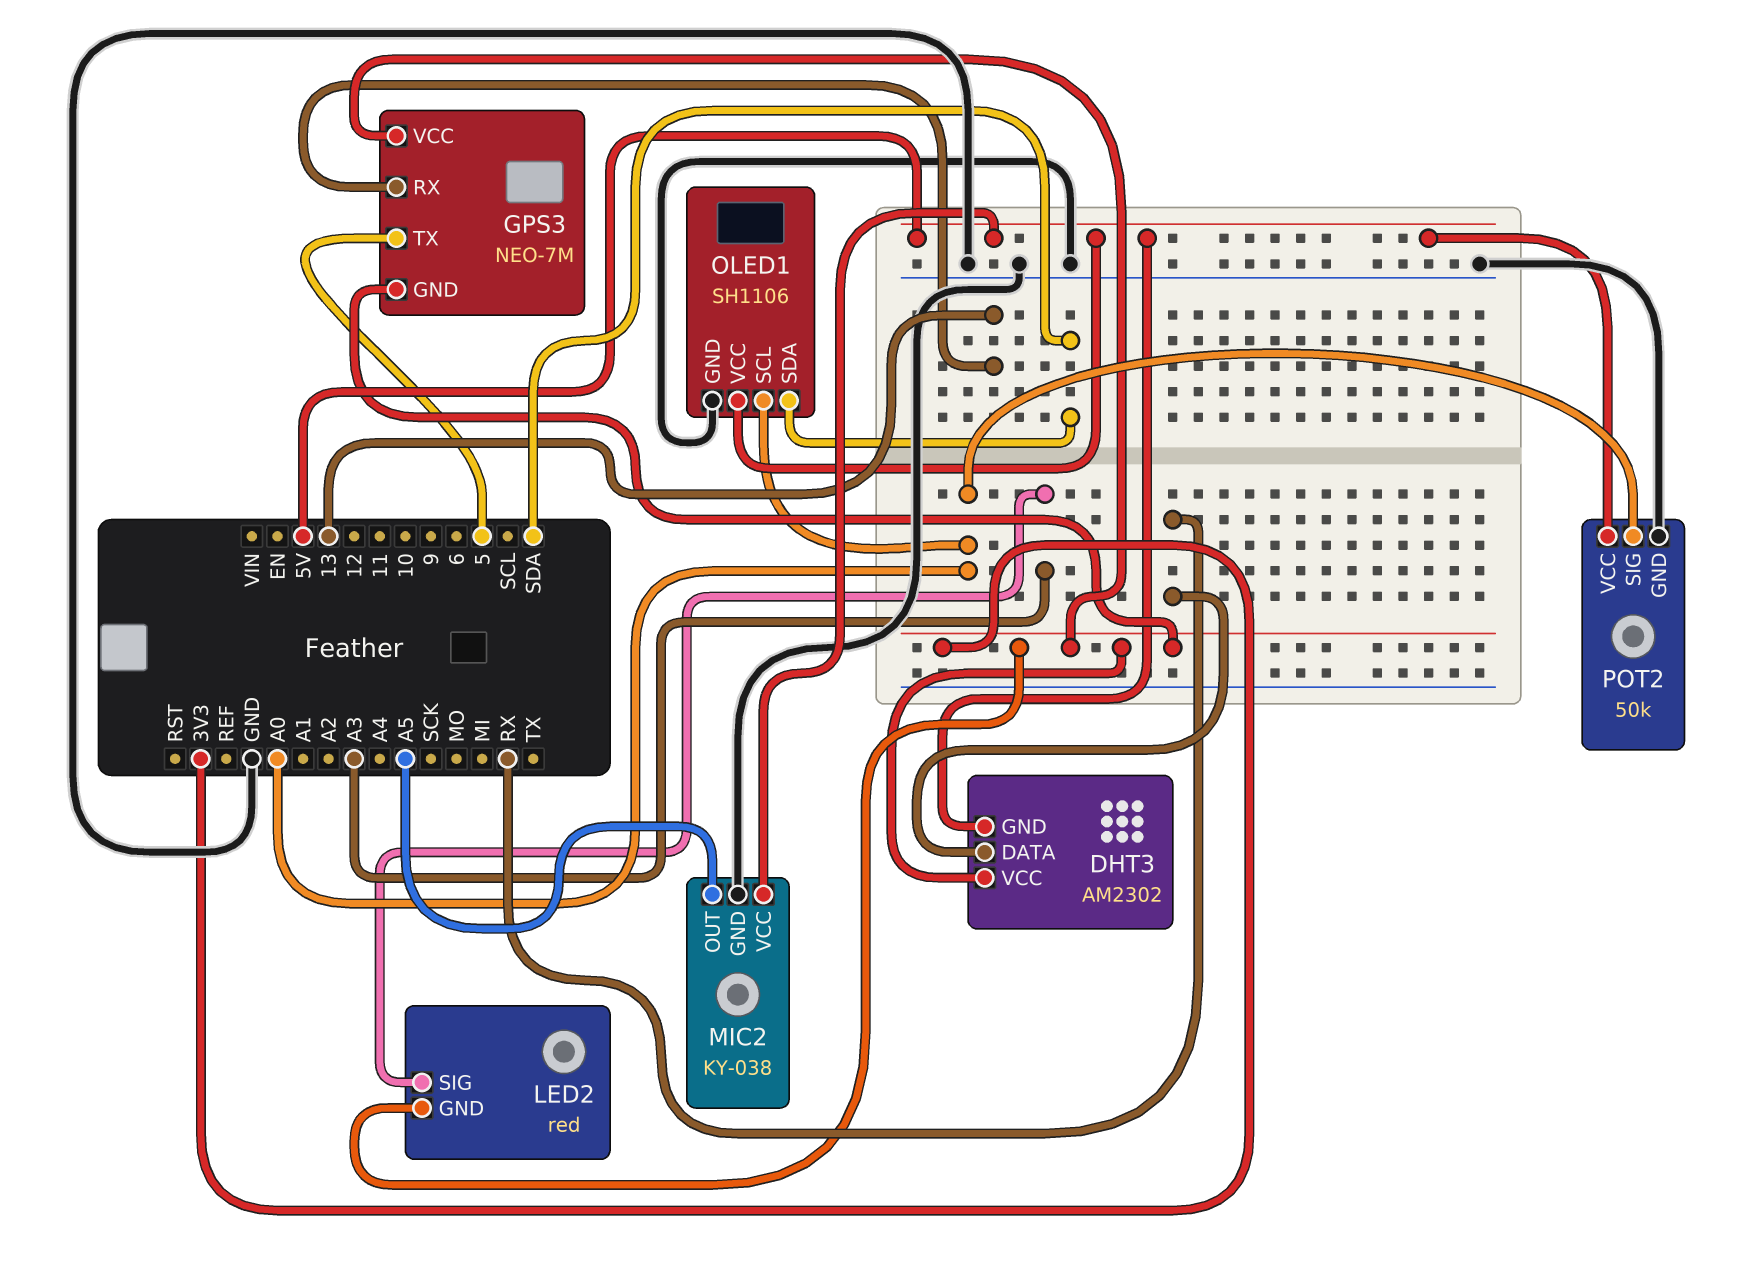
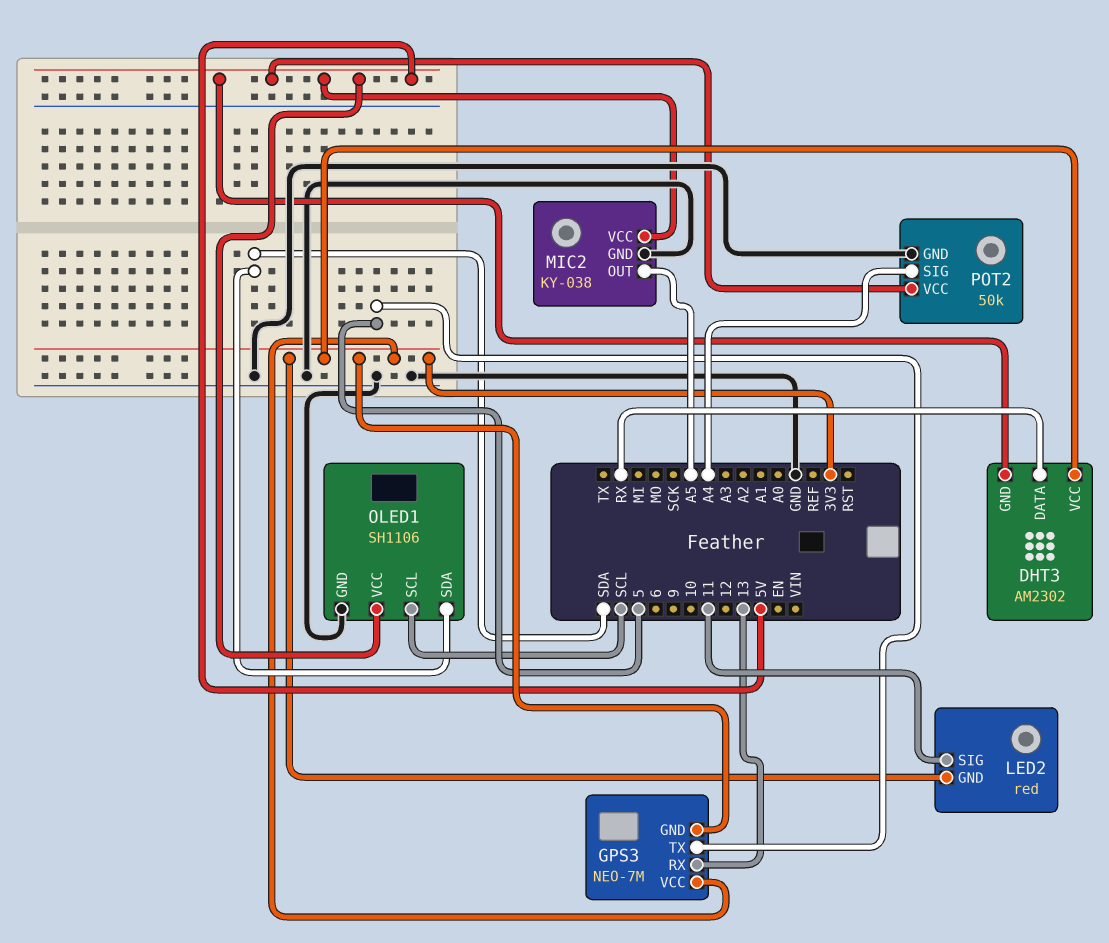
LED2 pin SIG: A3 -> 11
OLED1 pin SCL: A0 -> SCL
POT2 pin SIG: A0 -> A4

